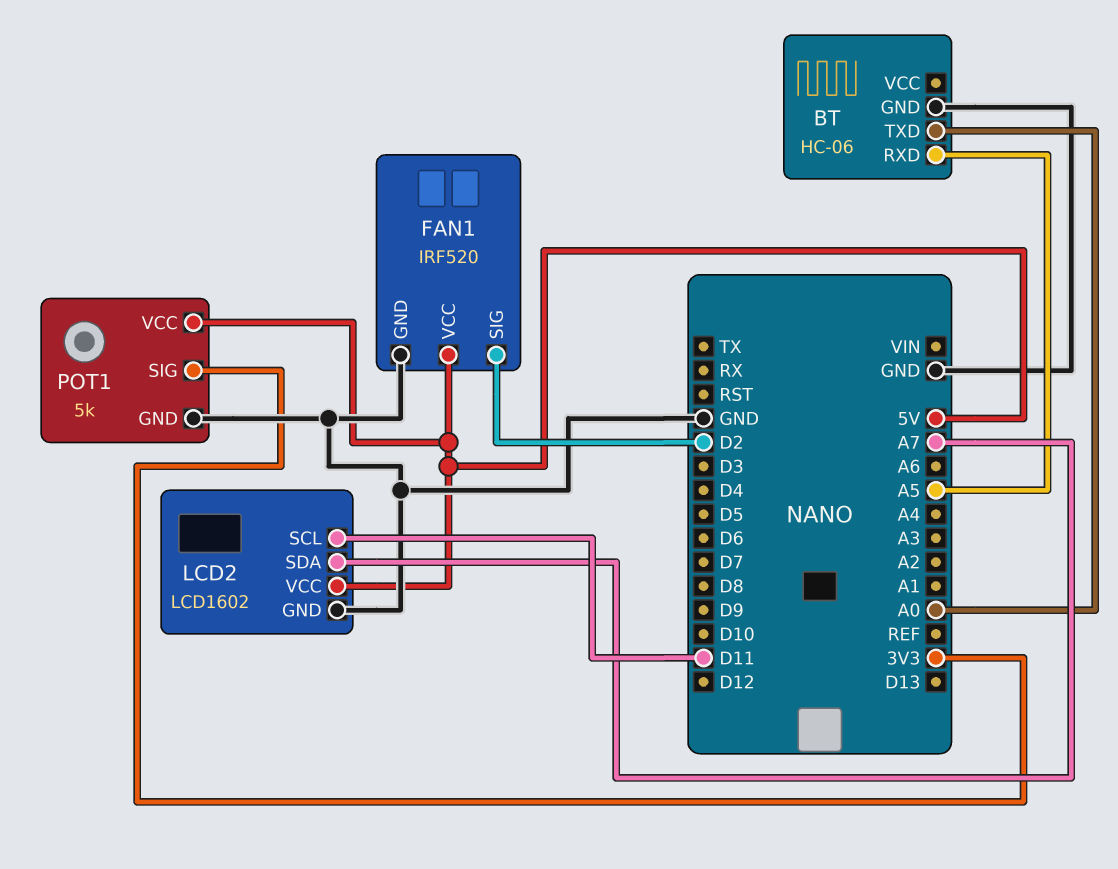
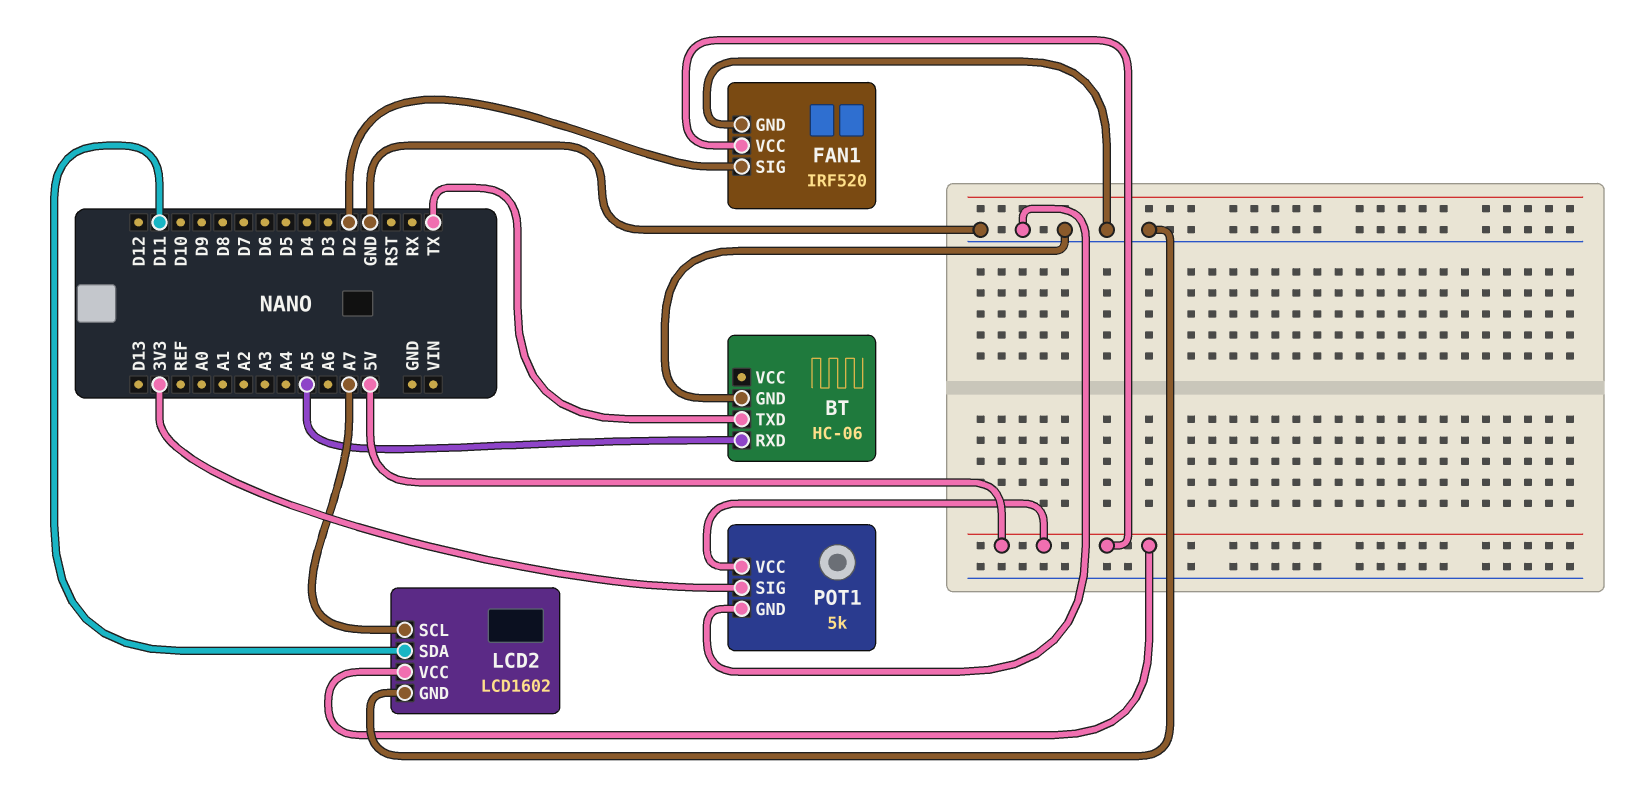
BT pin TXD: A0 -> TX
LCD2 pin SCL: D11 -> A7
LCD2 pin SDA: A7 -> D11

